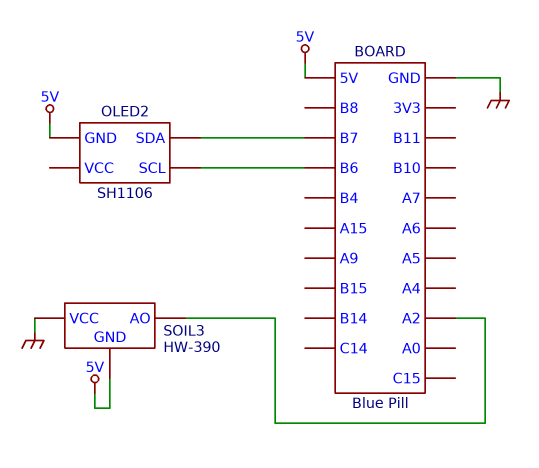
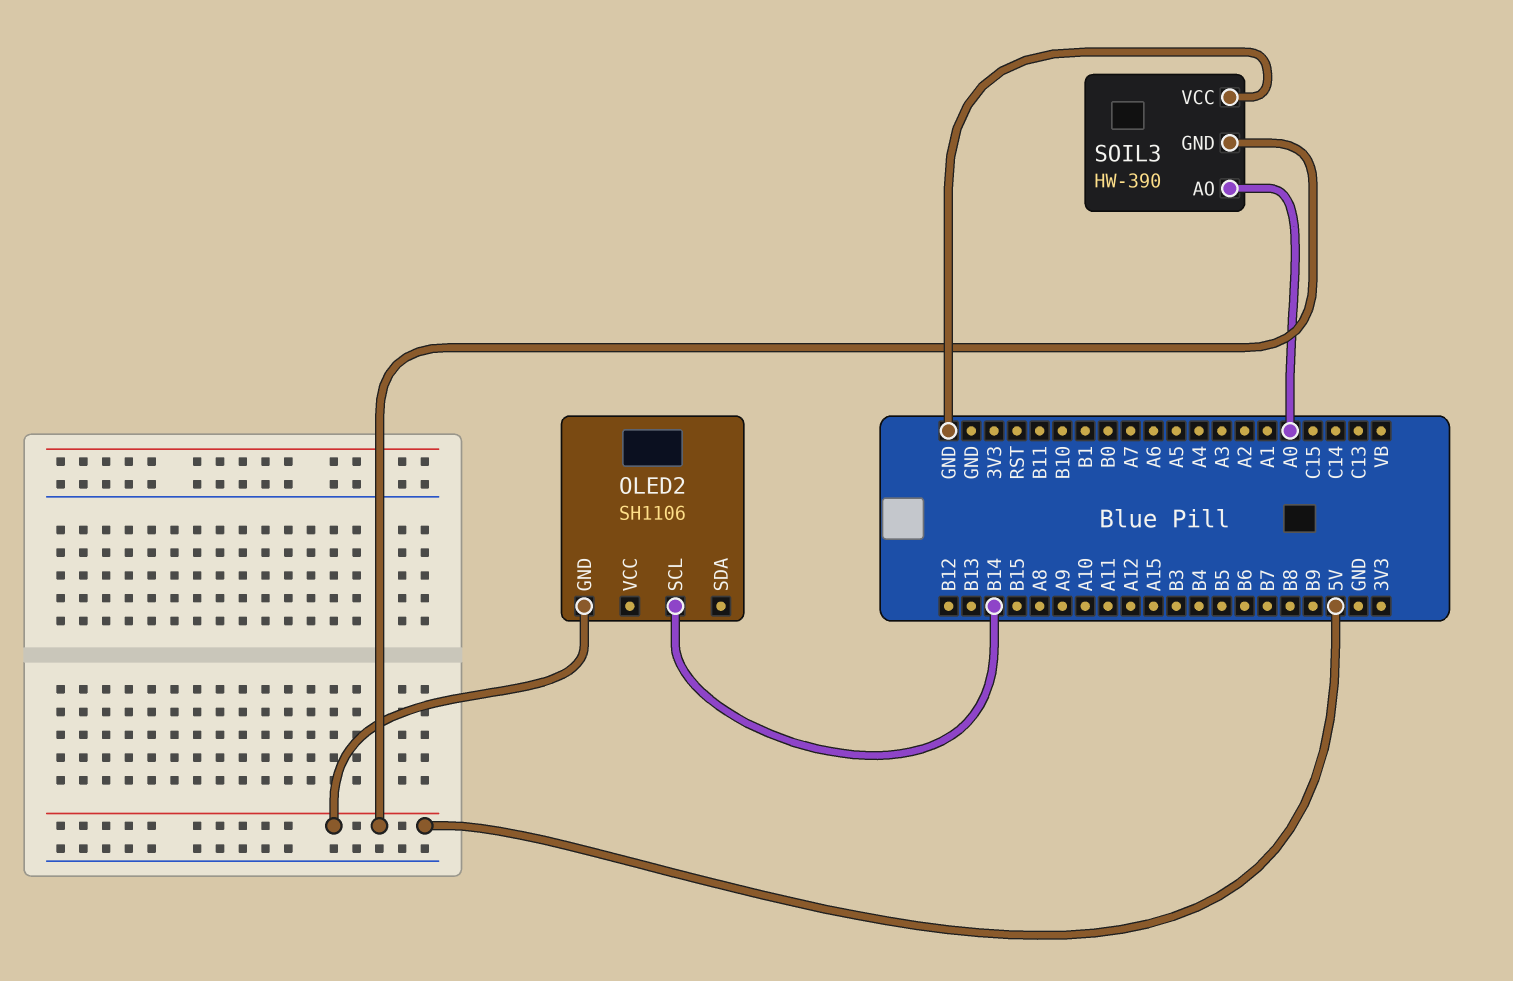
OLED2 pin SCL: B6 -> B14
OLED2 pin SDA: B7 -> none
SOIL3 pin AO: A2 -> A0

